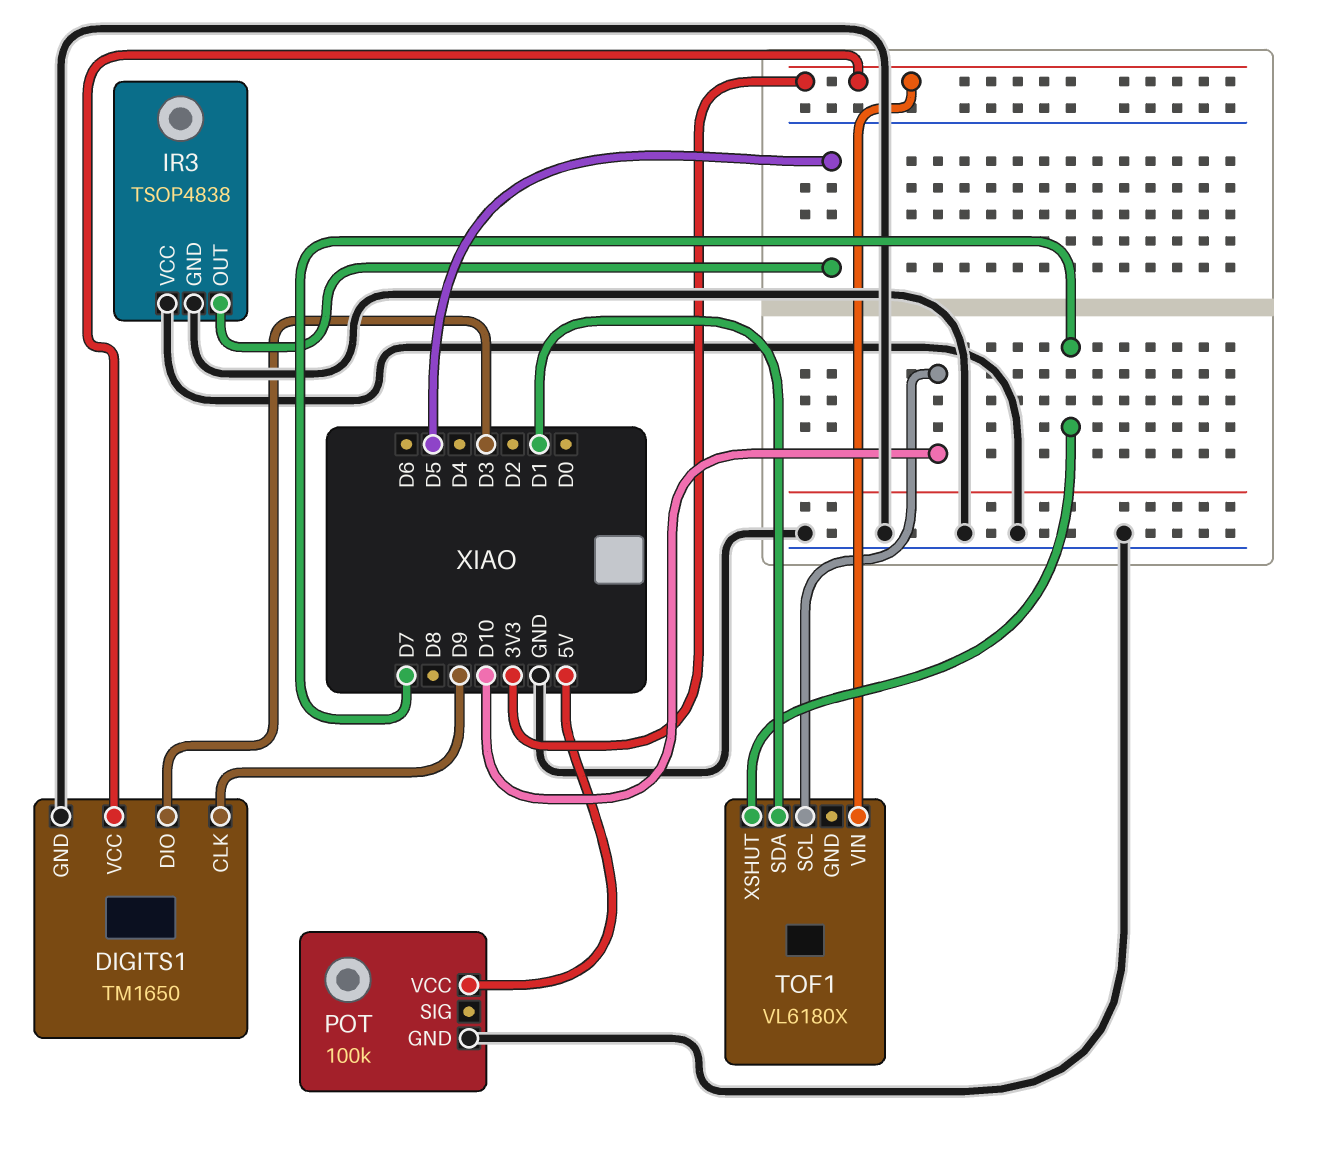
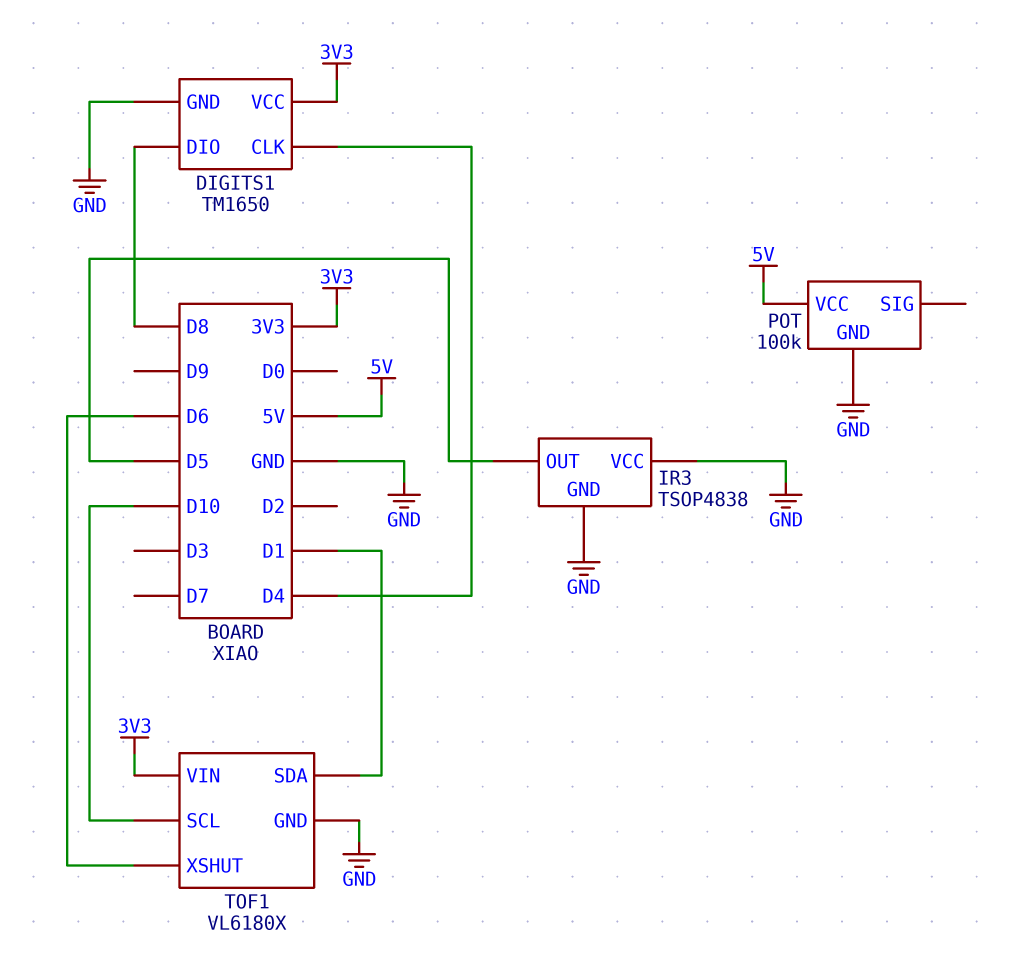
DIGITS1 pin CLK: D9 -> D4
DIGITS1 pin DIO: D3 -> D8
TOF1 pin GND: none -> GND
TOF1 pin XSHUT: D7 -> D6

